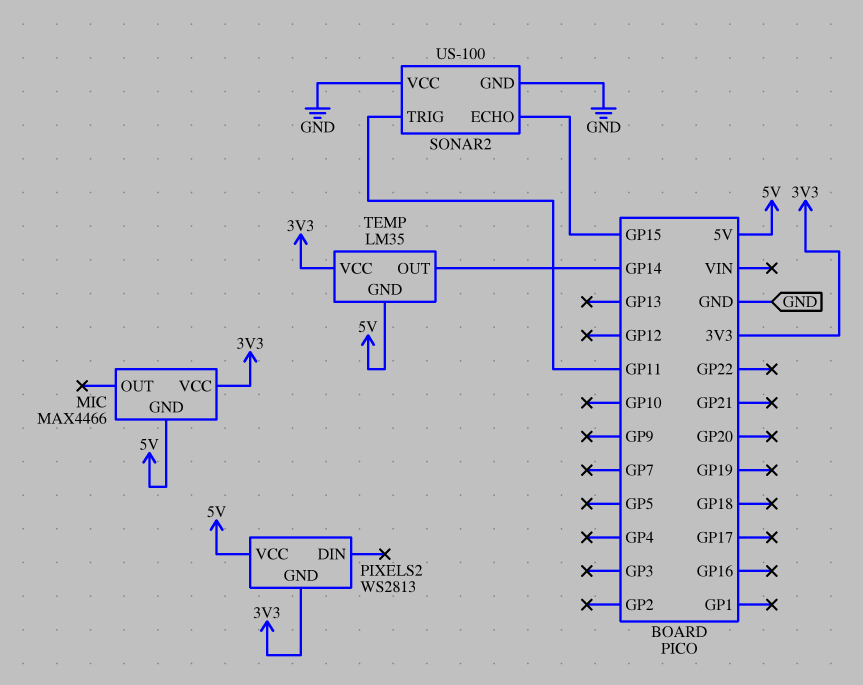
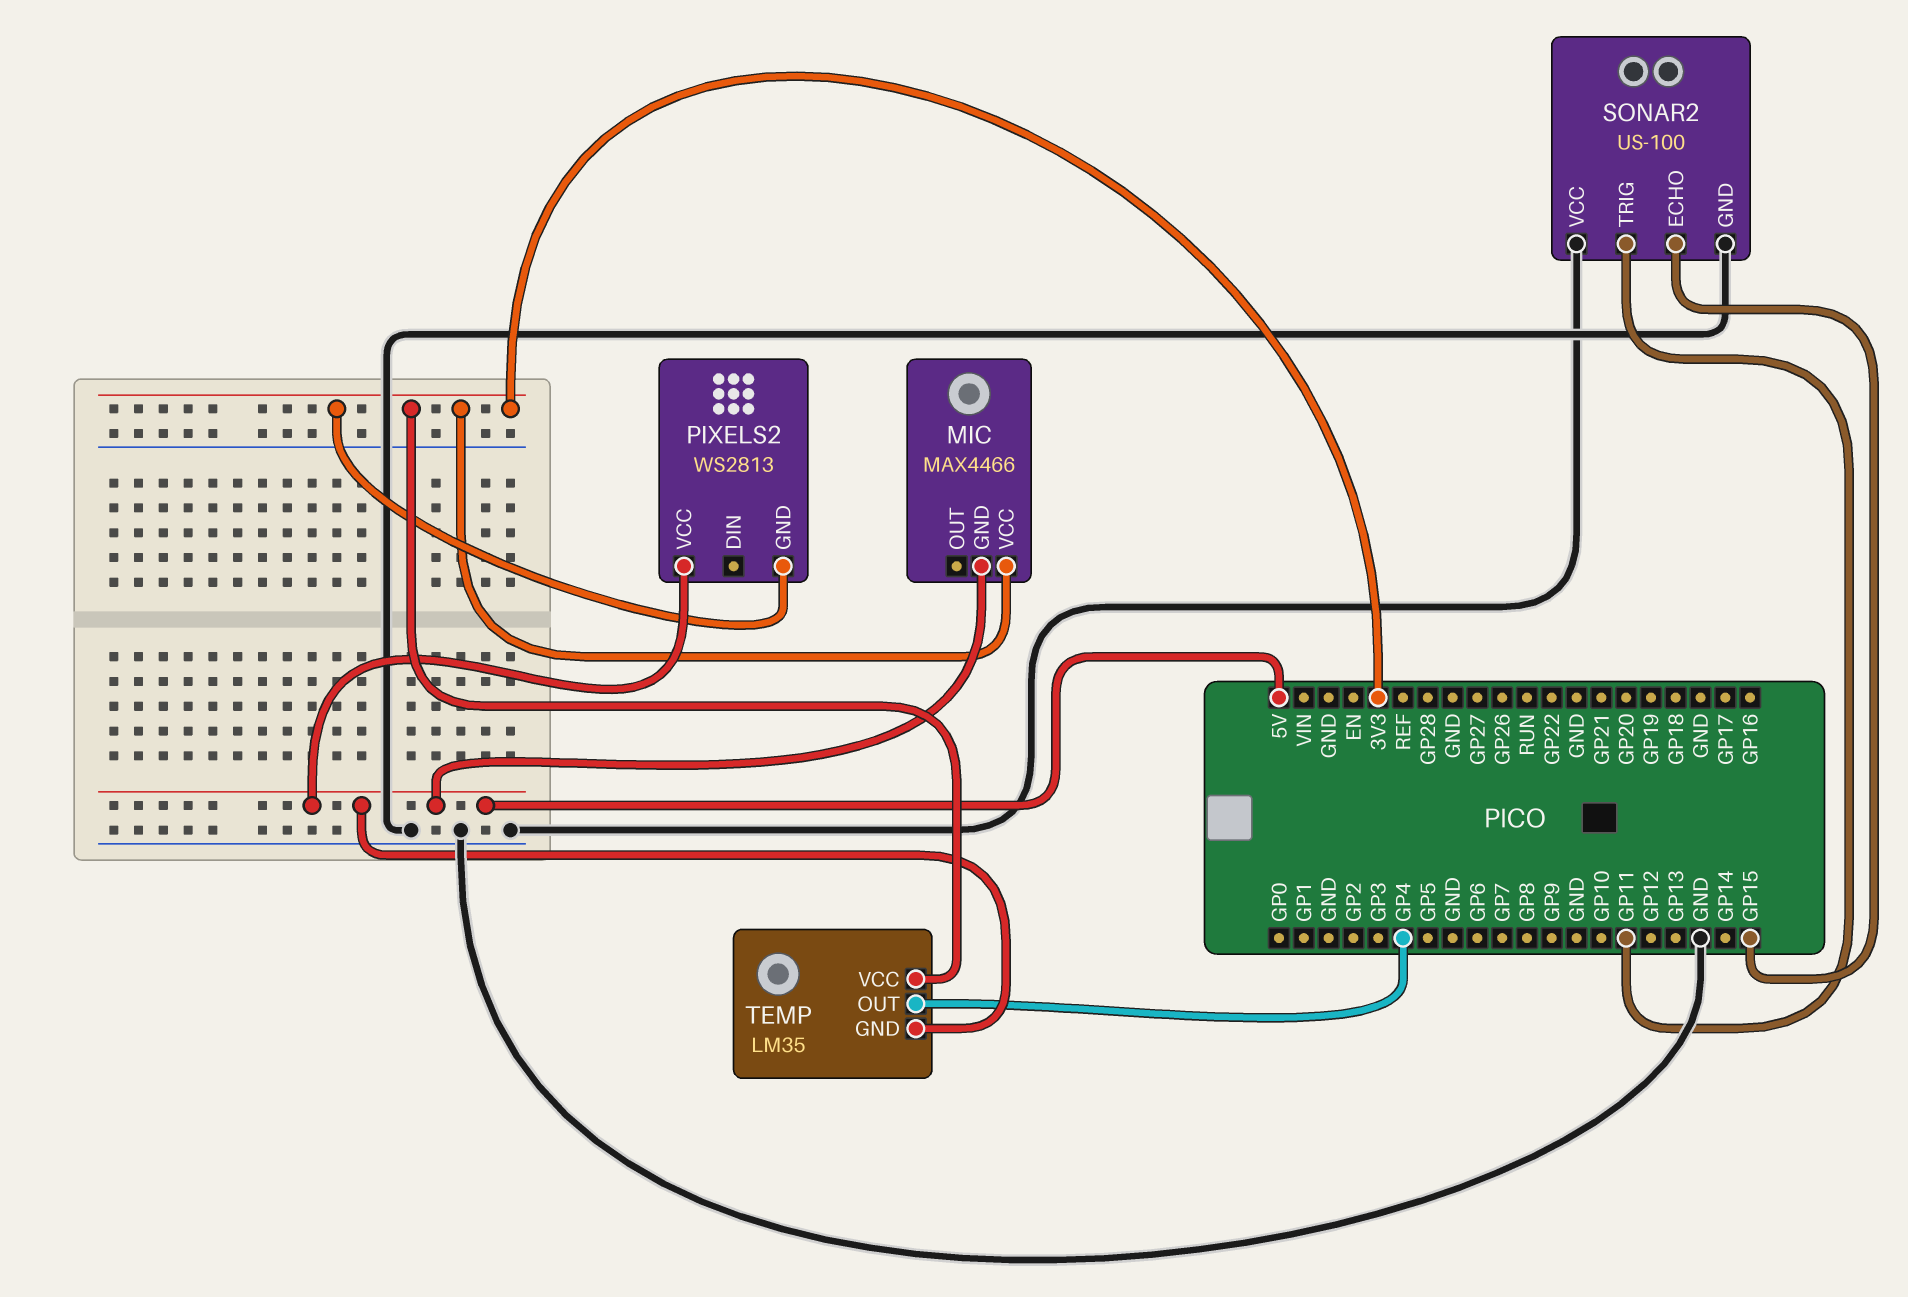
TEMP pin OUT: GP14 -> GP4

